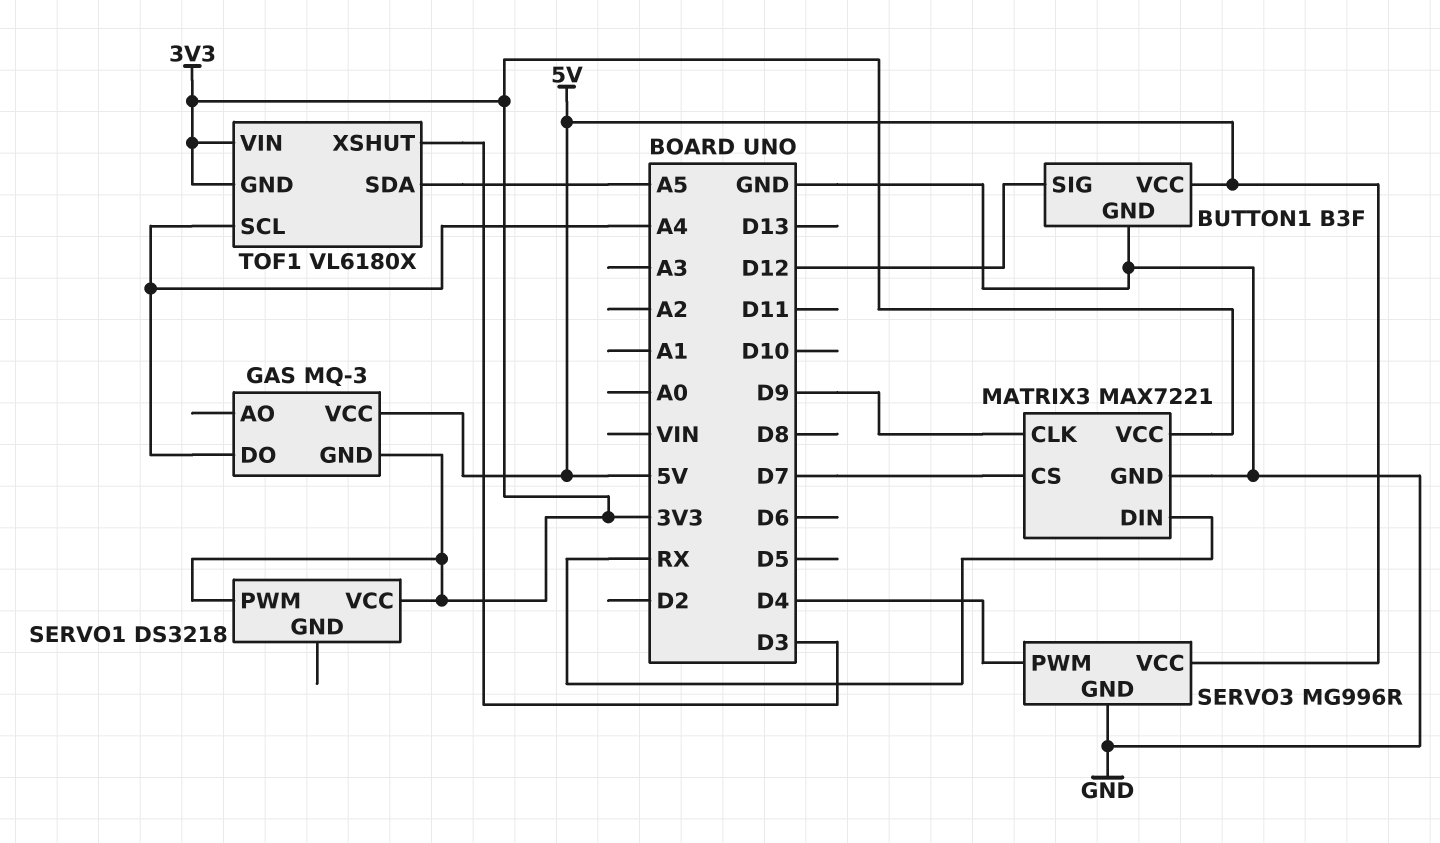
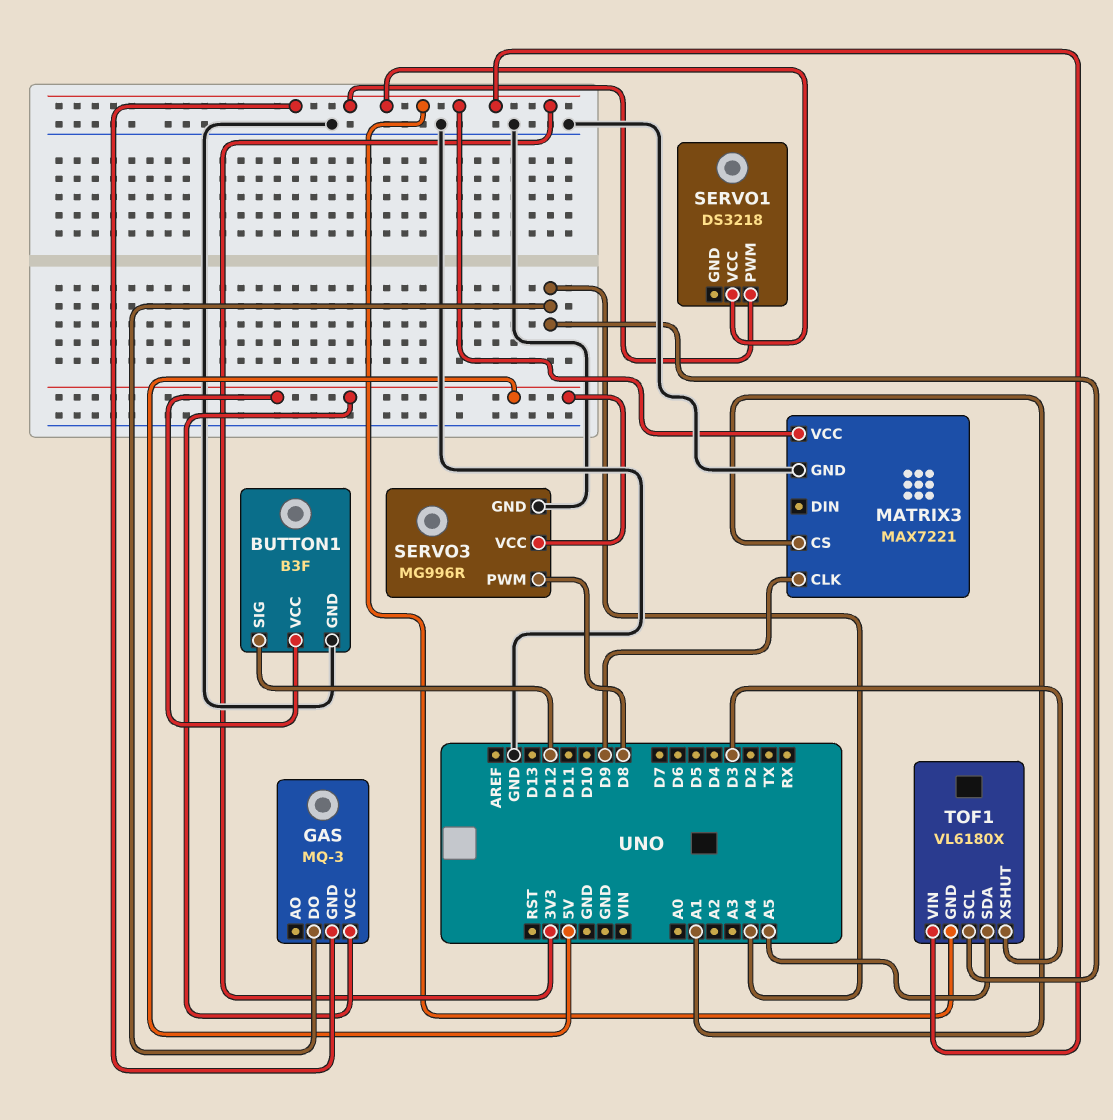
MATRIX3 pin CS: D7 -> A1
MATRIX3 pin DIN: RX -> none
SERVO3 pin PWM: D4 -> D8

